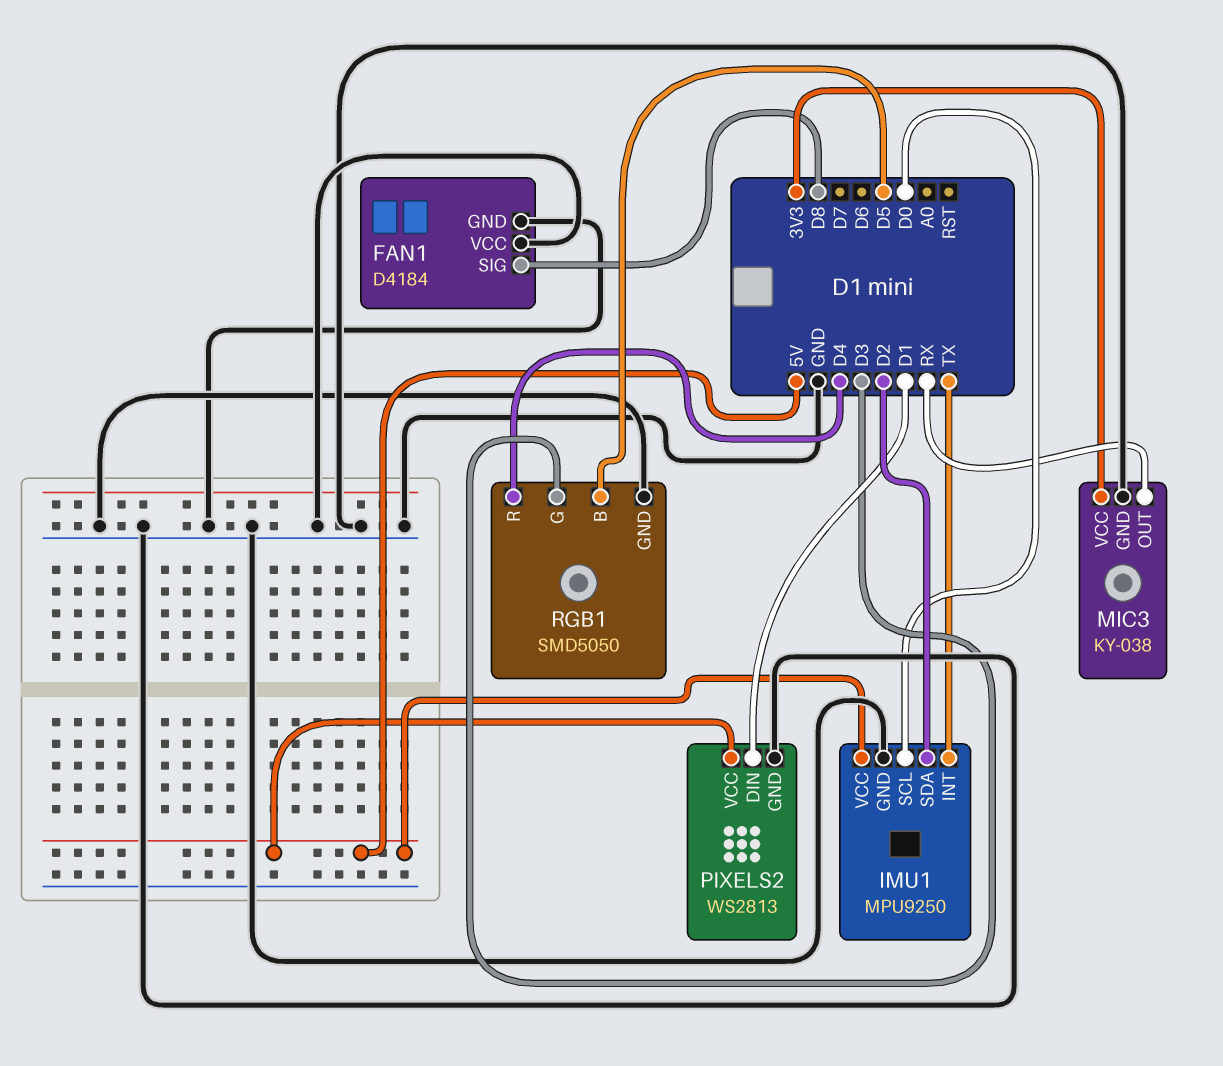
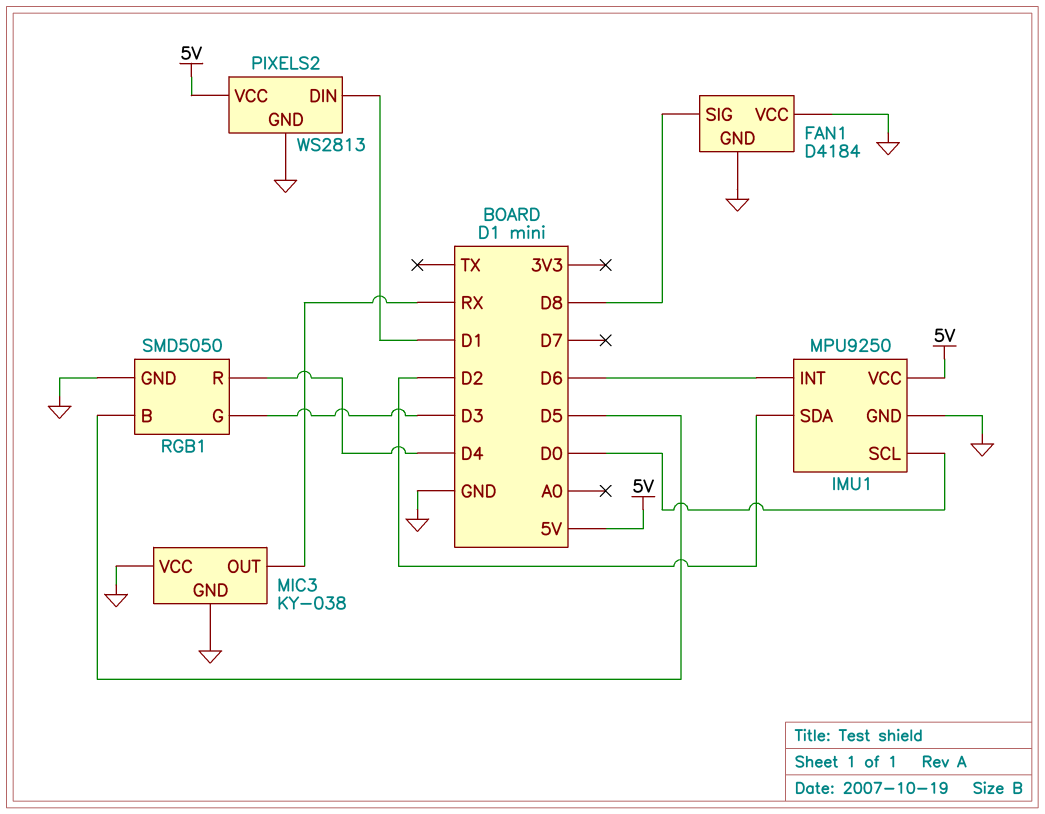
IMU1 pin INT: TX -> D6
MIC3 pin VCC: 3V3 -> GND

